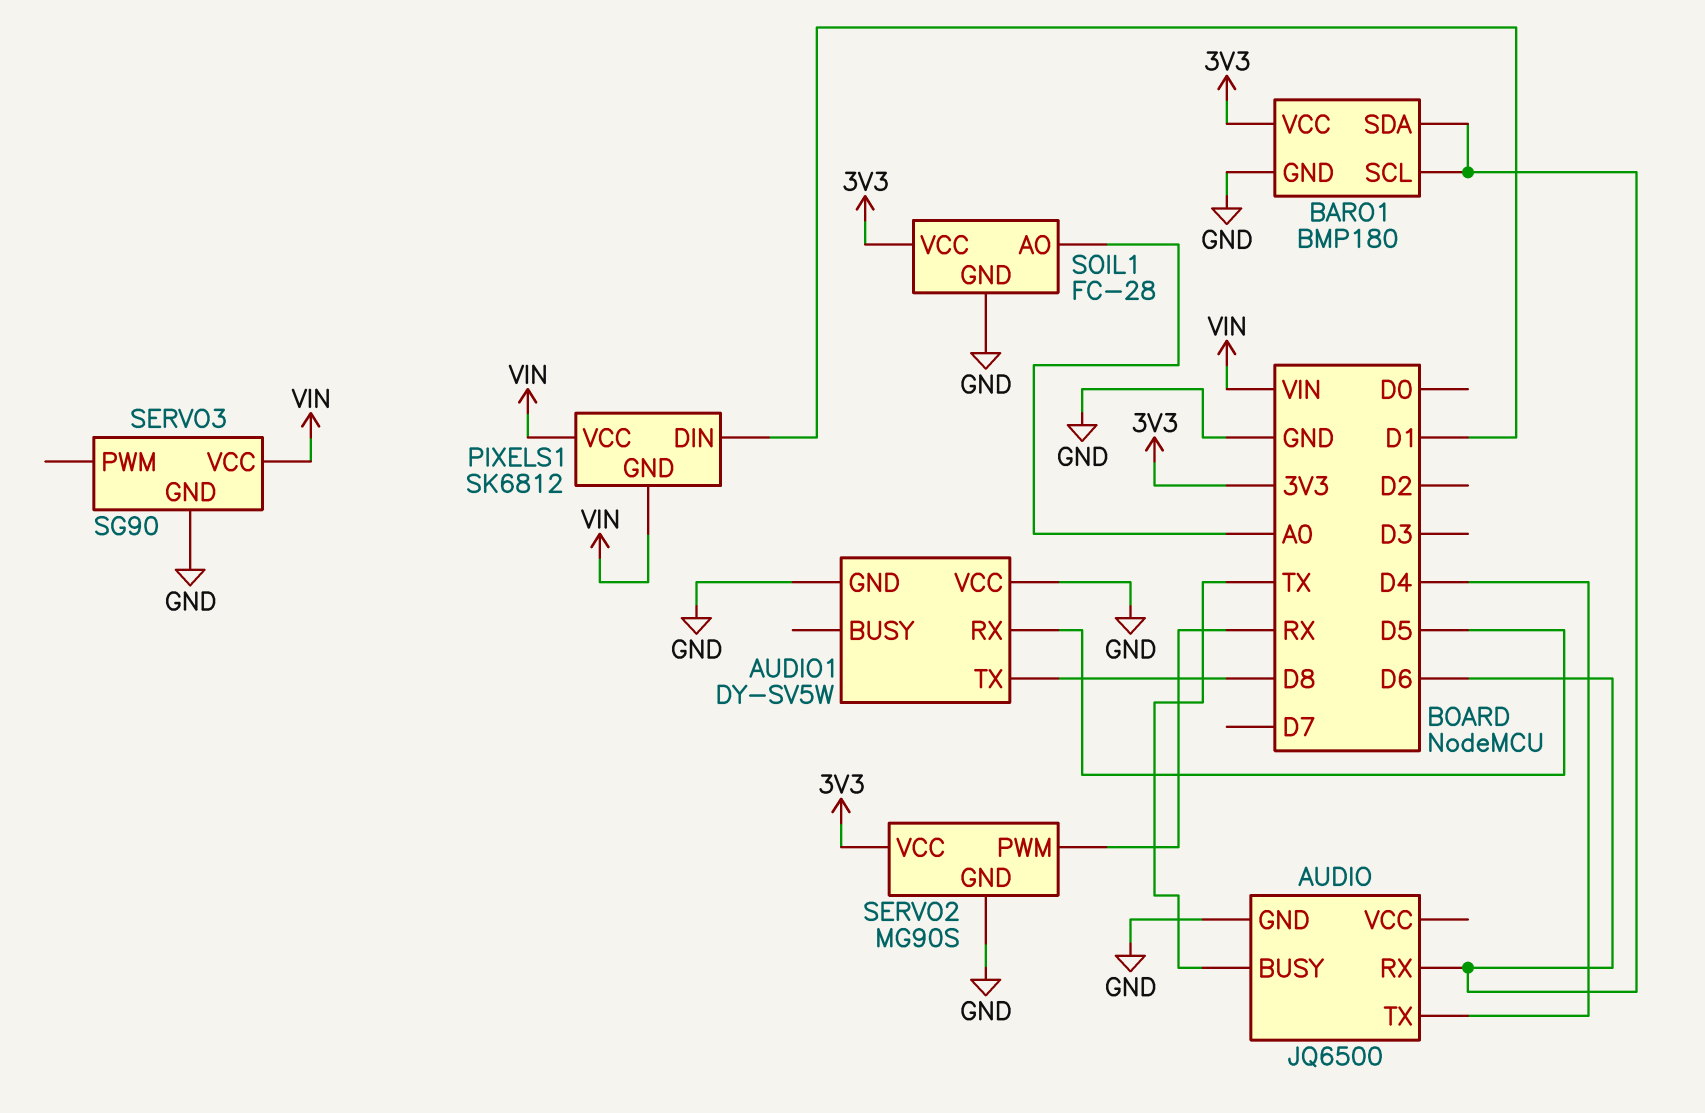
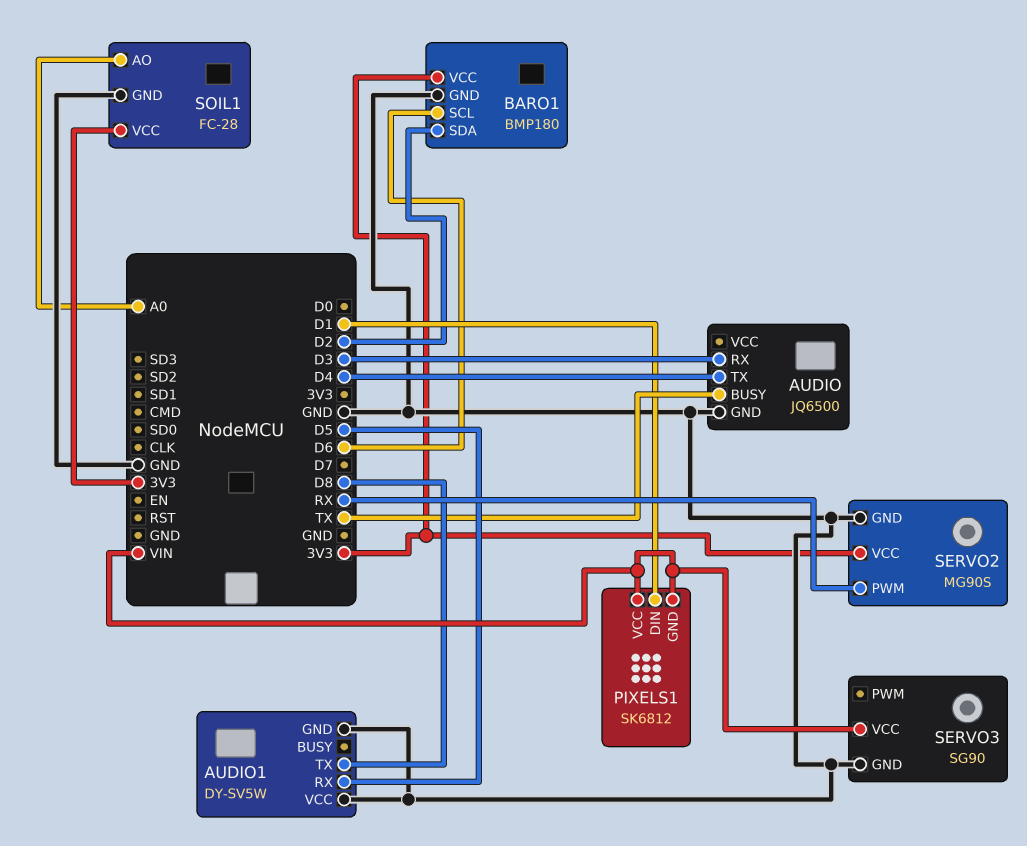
AUDIO pin RX: D6 -> D3
BARO1 pin SDA: D6 -> D2

